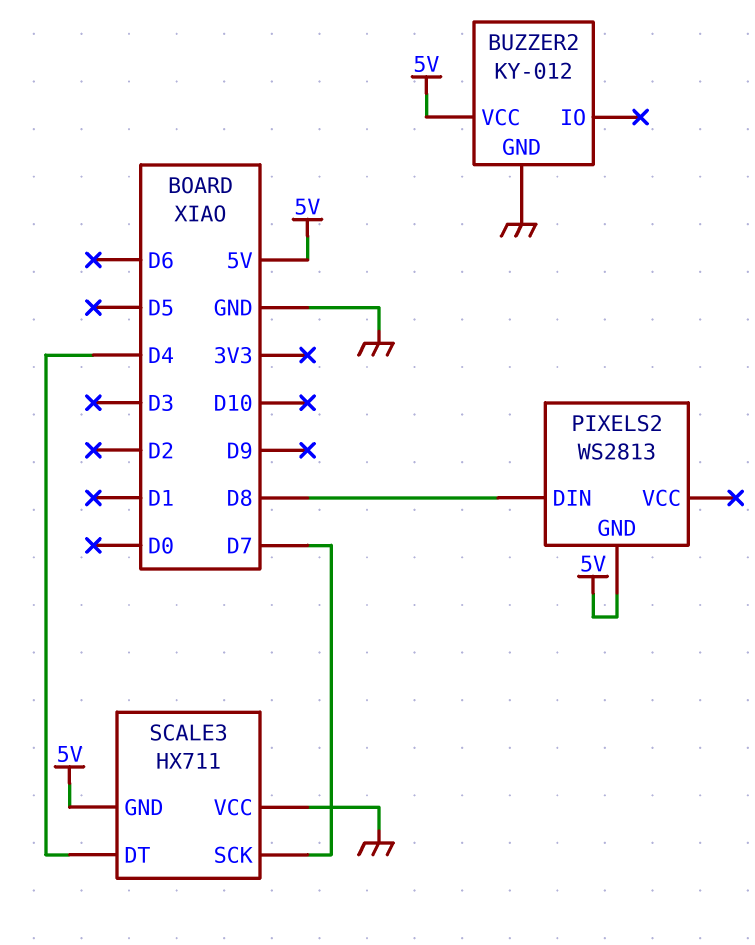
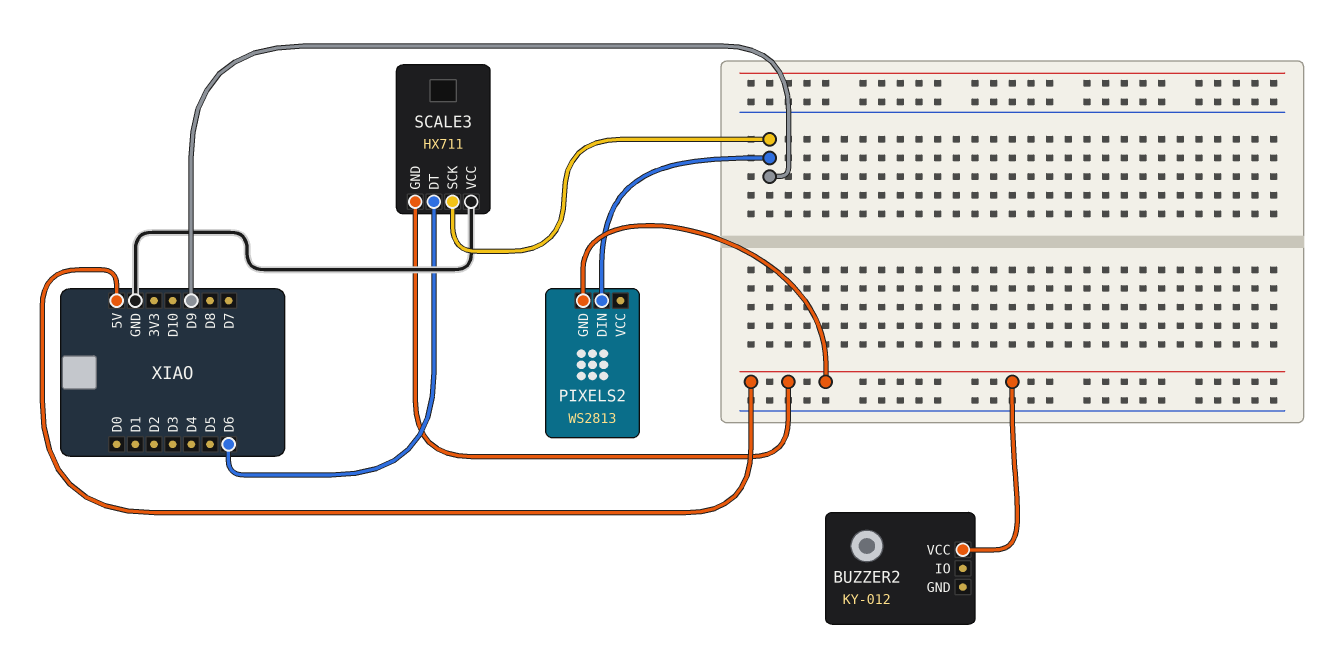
BUZZER2 pin GND: GND -> none
PIXELS2 pin DIN: D8 -> D9
SCALE3 pin DT: D4 -> D6
SCALE3 pin SCK: D7 -> D9

